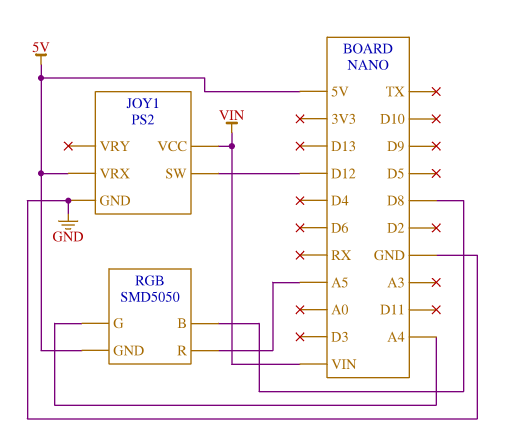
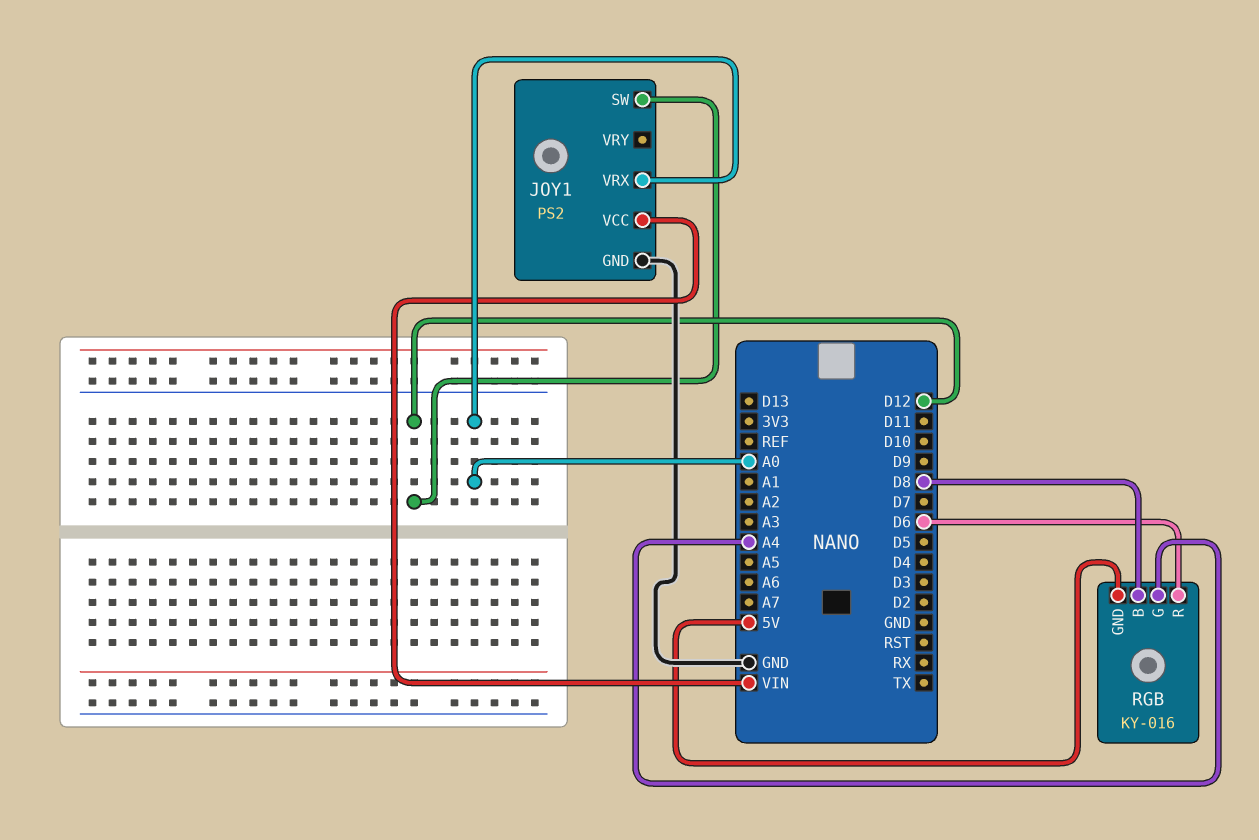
JOY1 pin VRX: 5V -> A0
RGB: SMD5050 -> KY-016
RGB pin R: A5 -> D6

